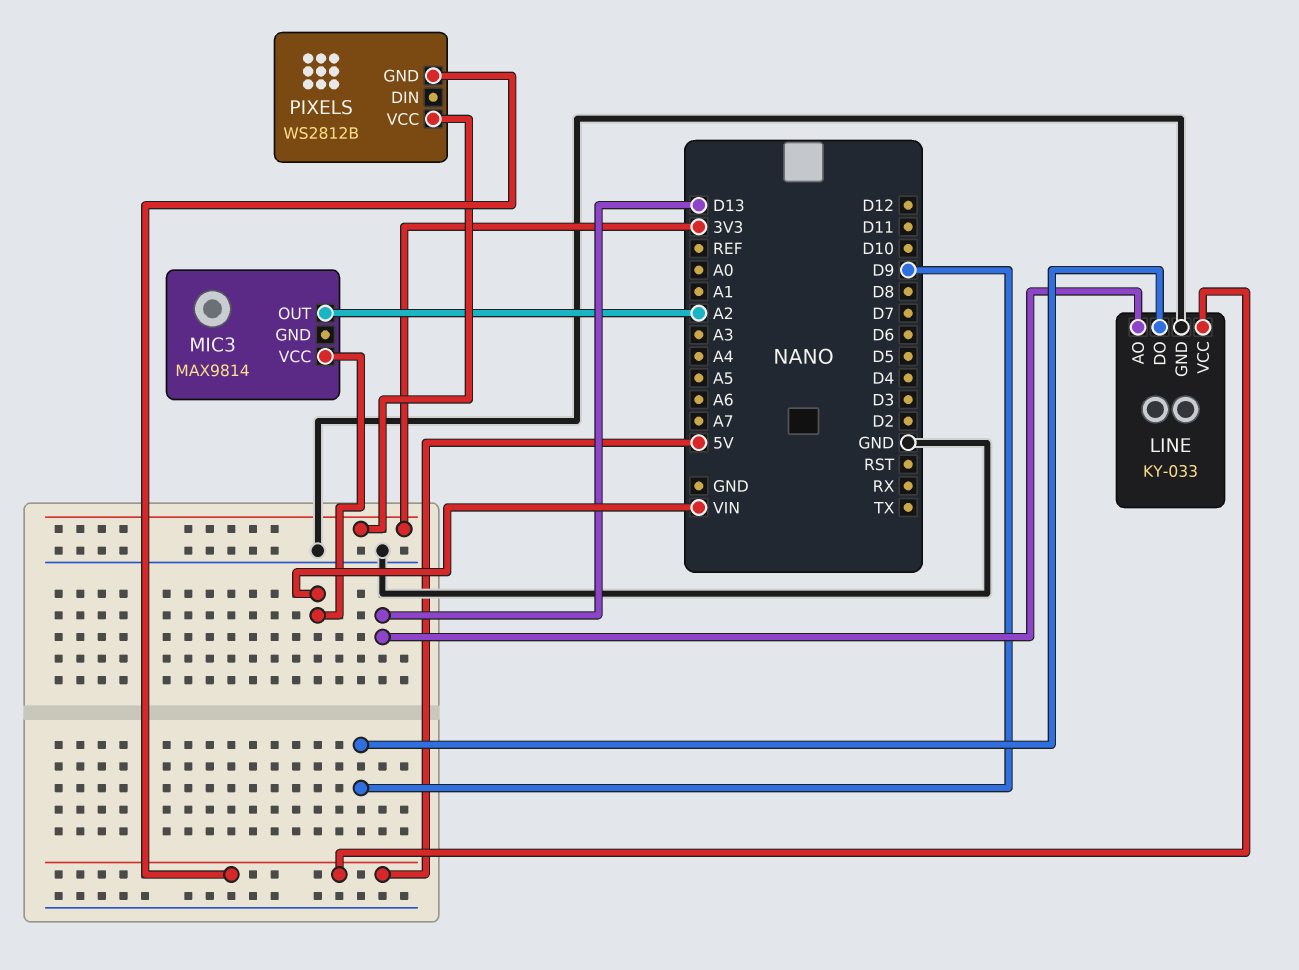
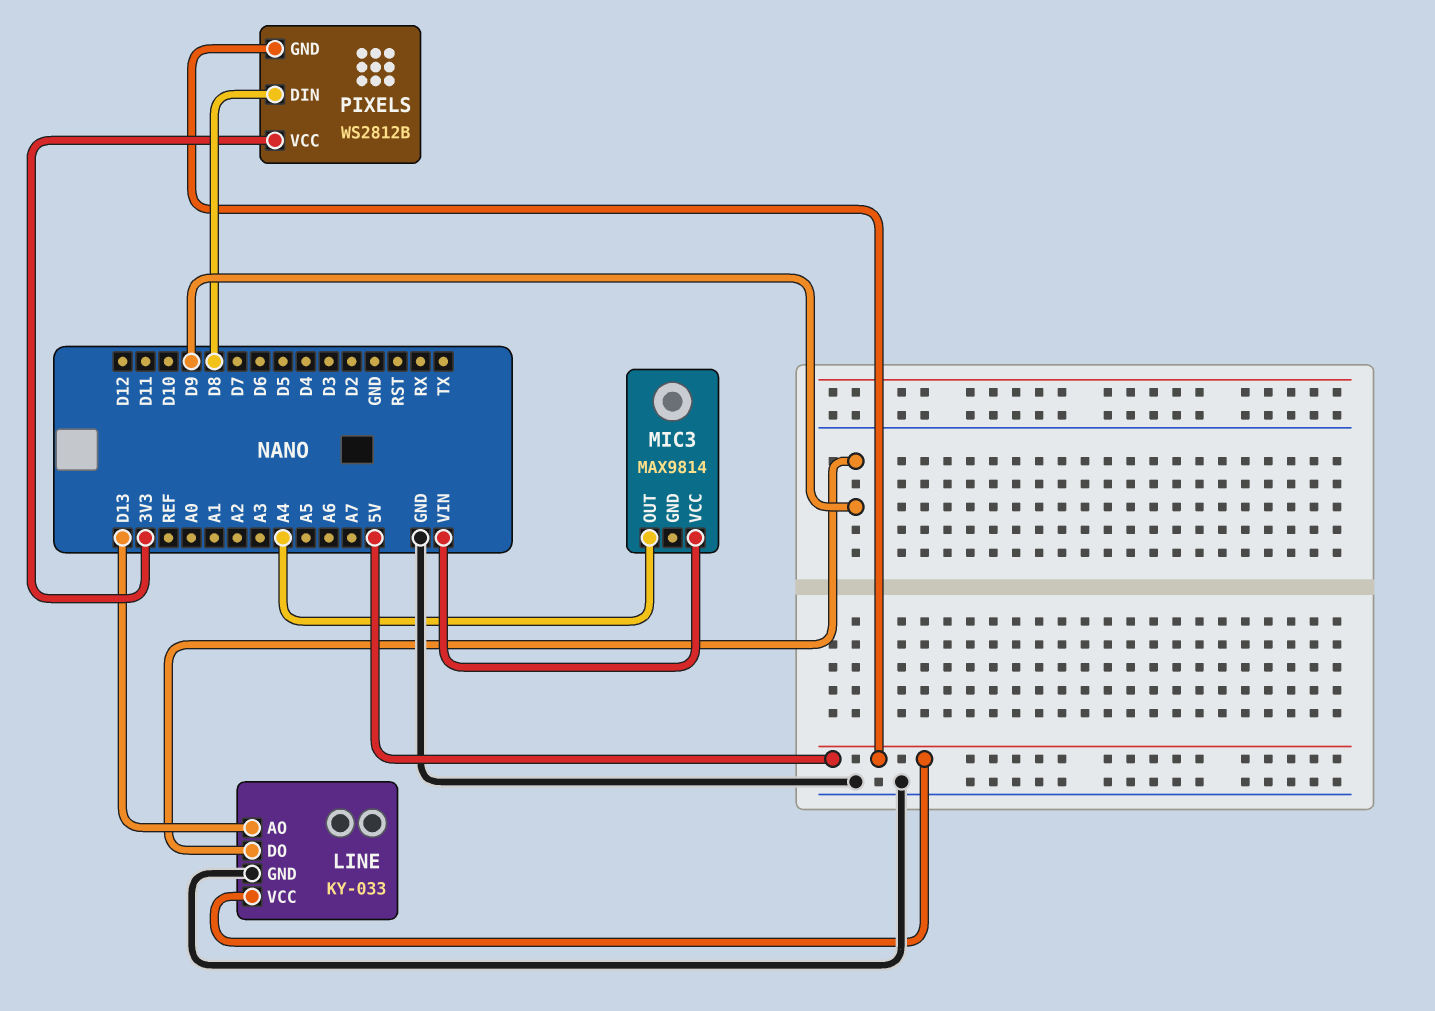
MIC3 pin OUT: A2 -> A4
PIXELS pin DIN: none -> D8

